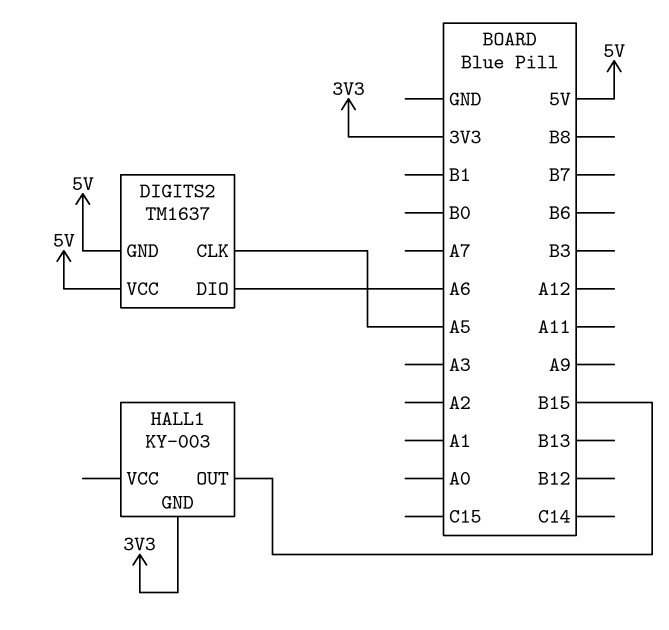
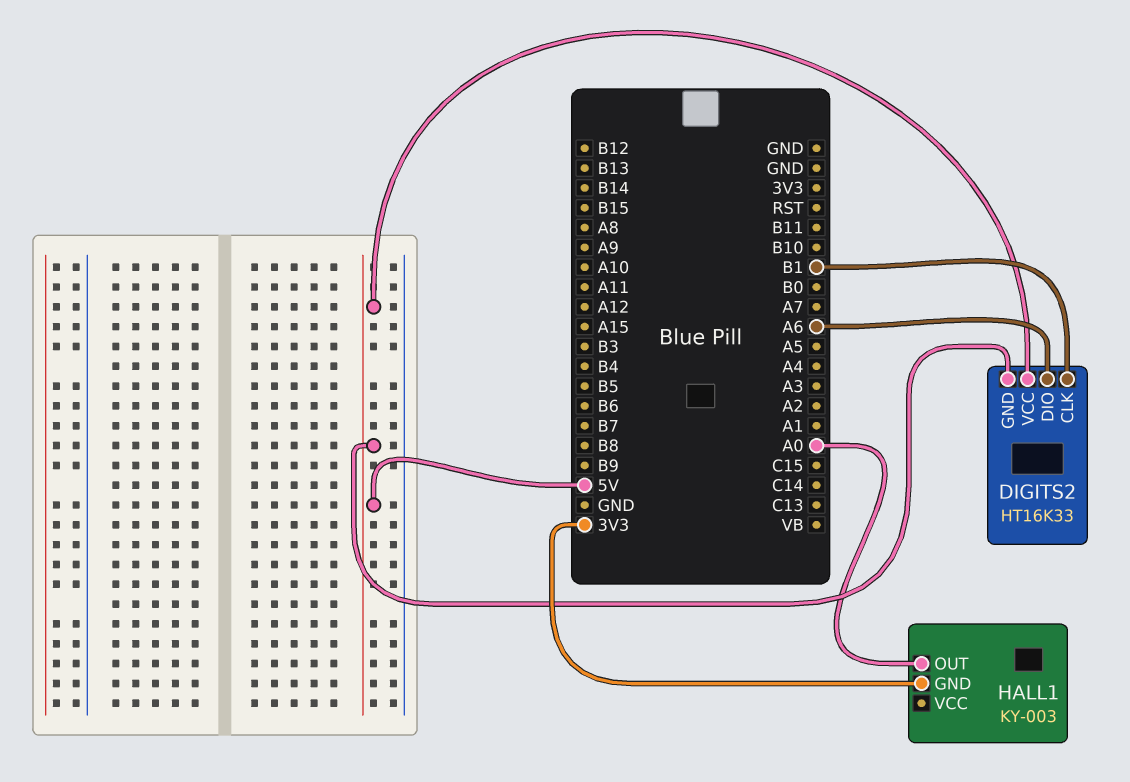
DIGITS2: TM1637 -> HT16K33
DIGITS2 pin CLK: A5 -> B1
HALL1 pin OUT: B15 -> A0

